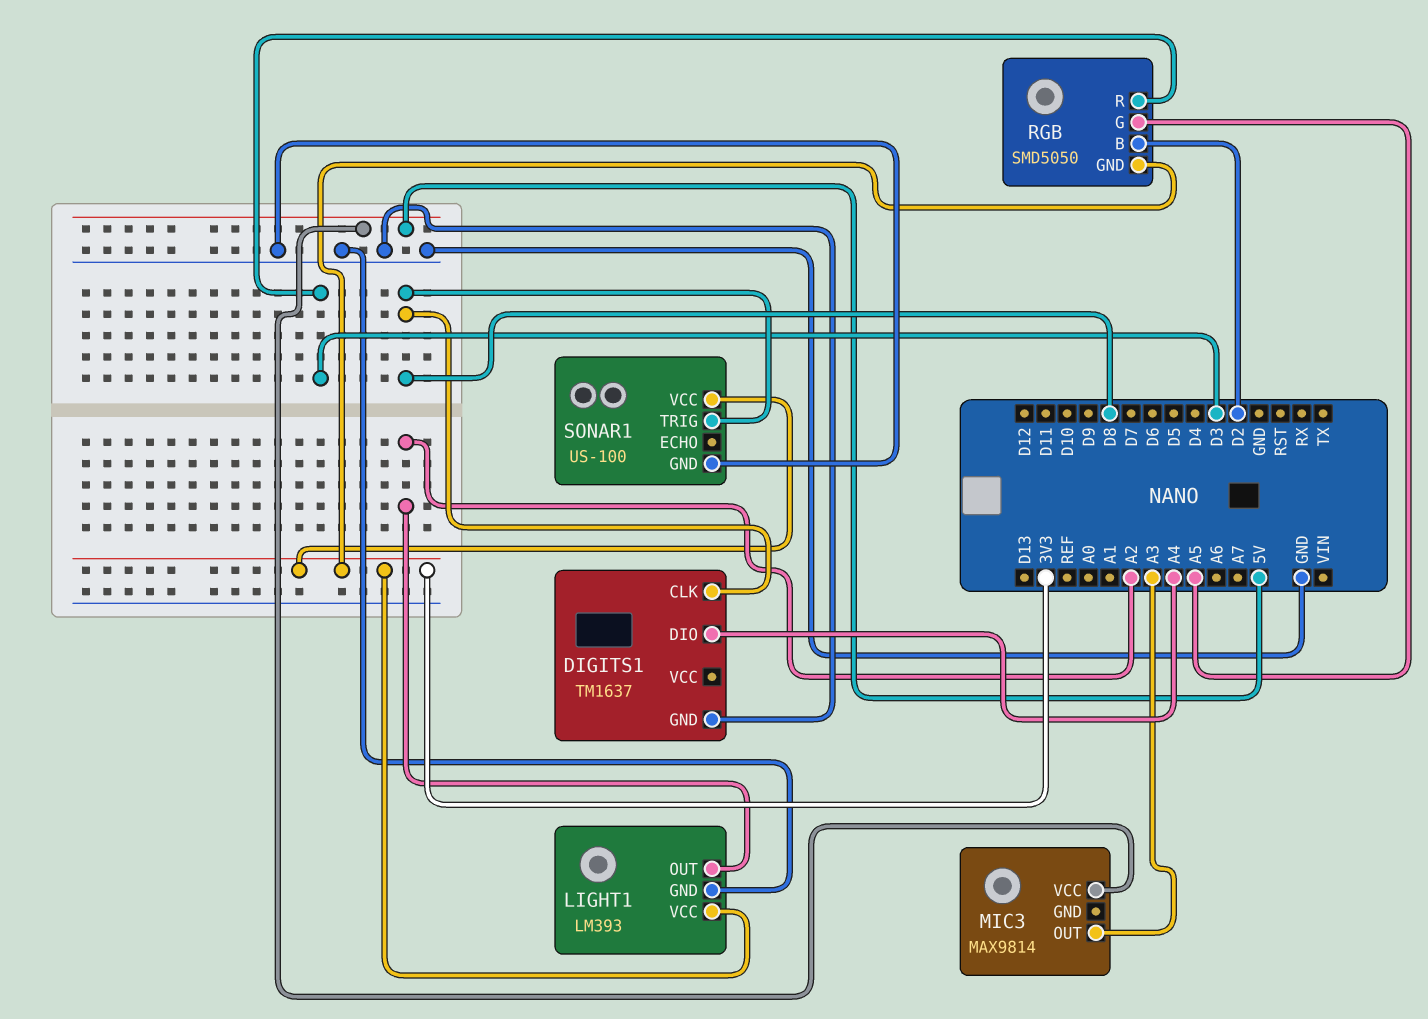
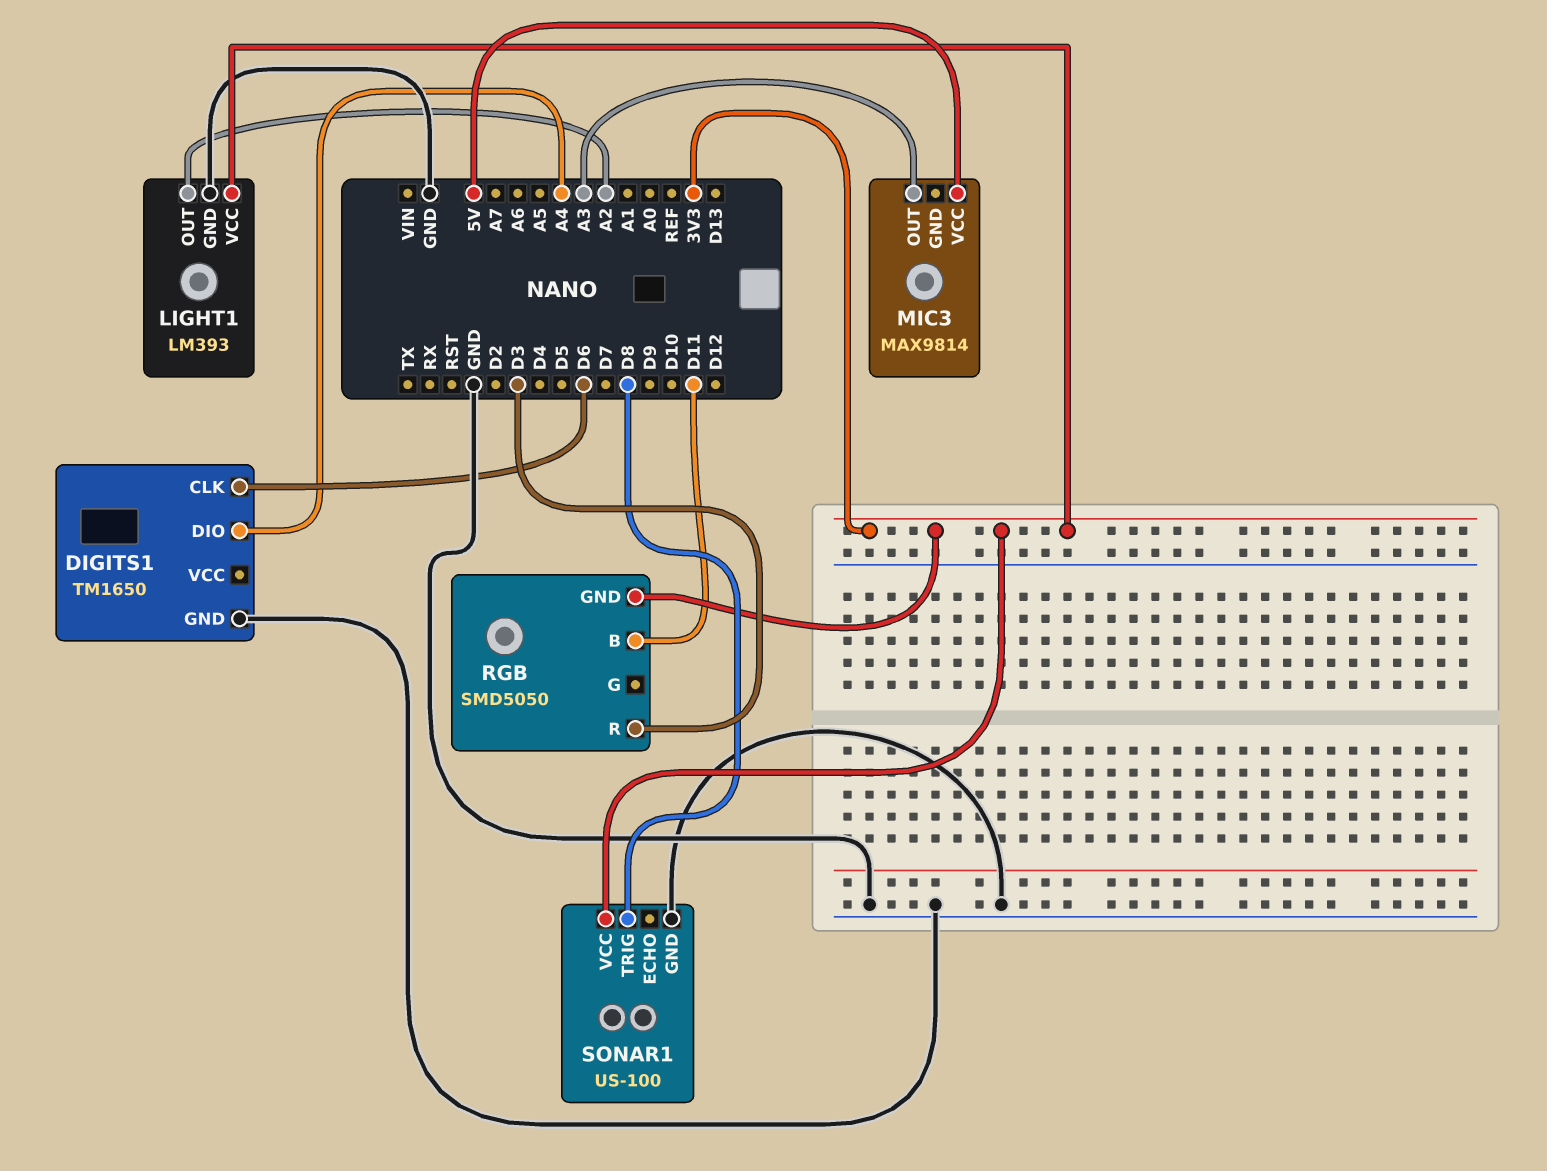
DIGITS1: TM1637 -> TM1650
DIGITS1 pin CLK: D8 -> D6
RGB pin B: D2 -> D11
RGB pin G: A5 -> none

